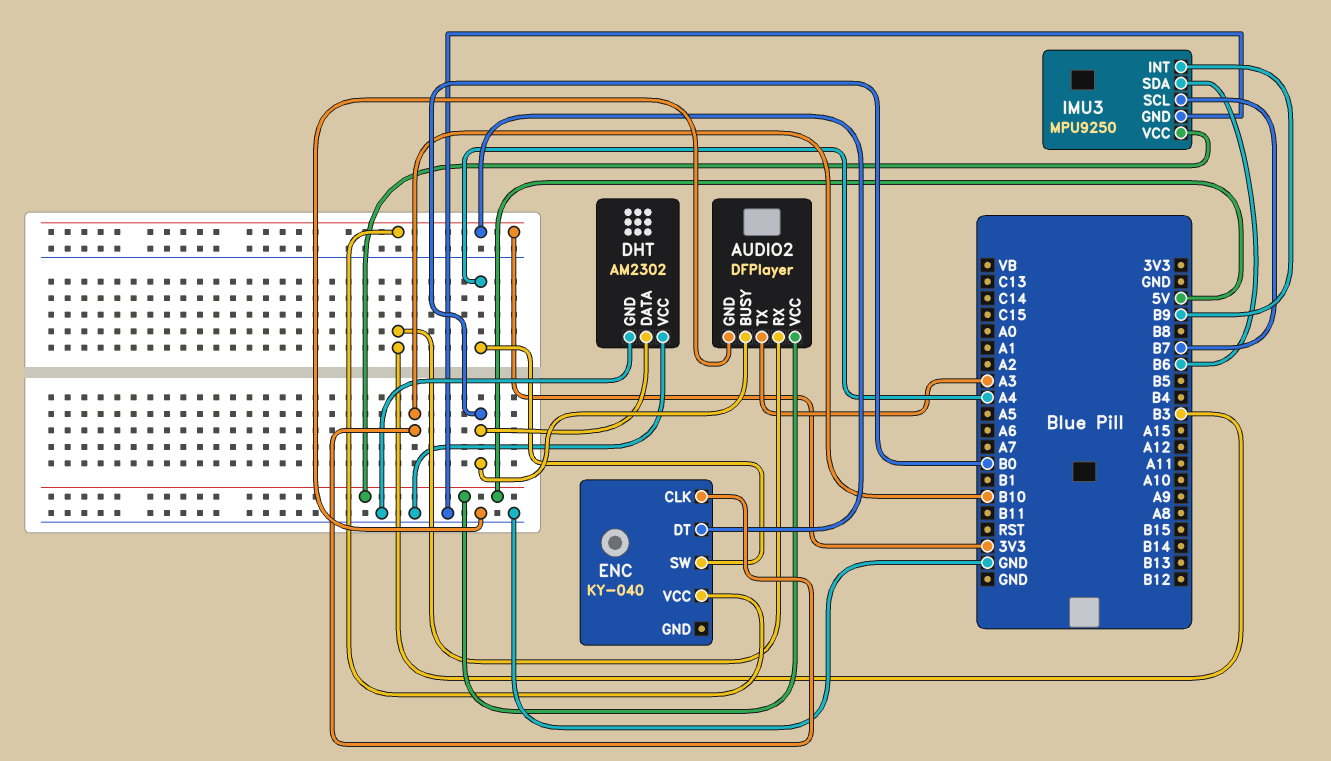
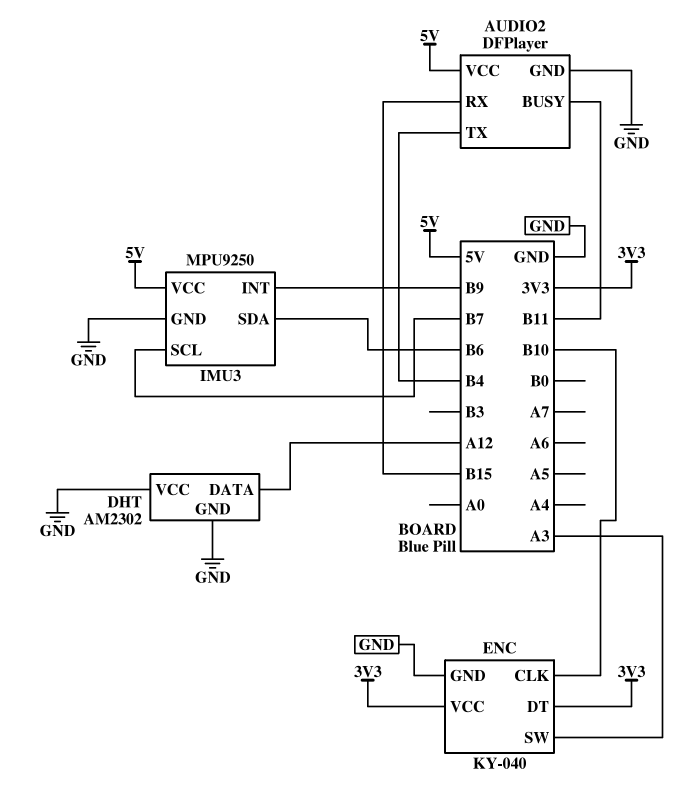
AUDIO2 pin BUSY: B0 -> B11
AUDIO2 pin RX: B3 -> B15
AUDIO2 pin TX: A3 -> B4
DHT pin DATA: B0 -> A12
ENC pin GND: none -> GND
ENC pin SW: A4 -> A3

